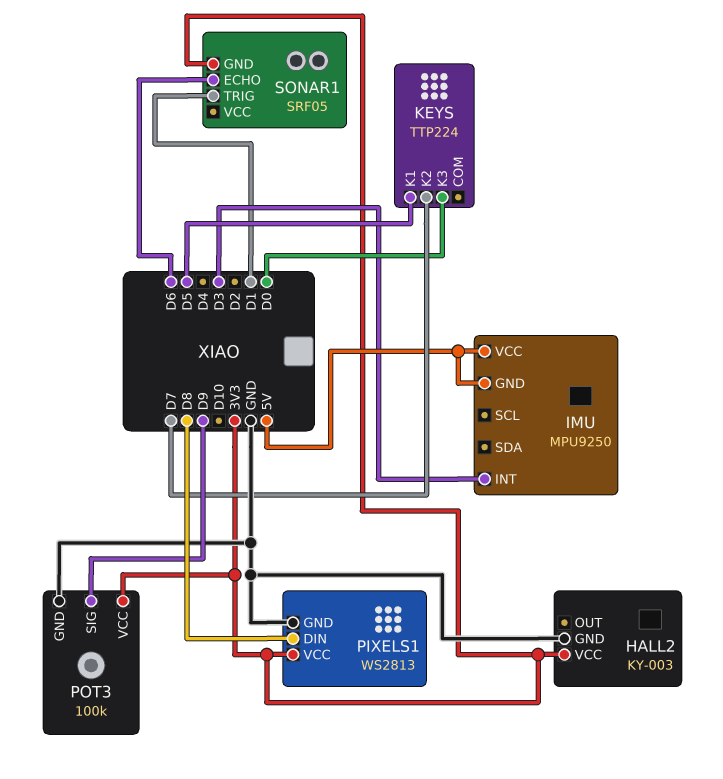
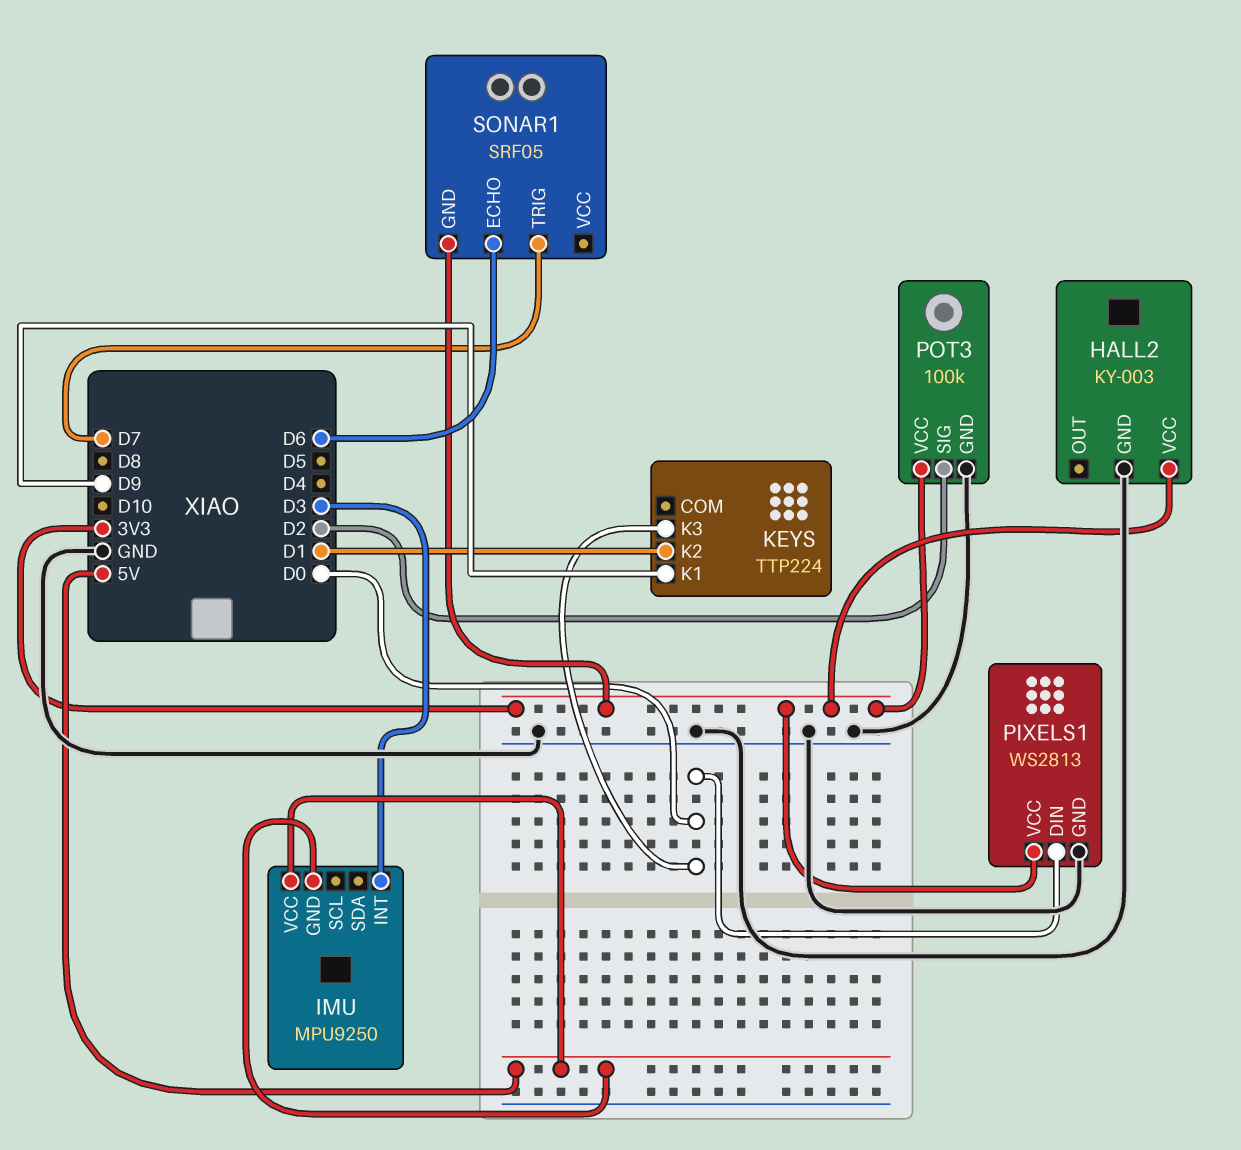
KEYS pin K1: D5 -> D9
KEYS pin K2: D7 -> D1
PIXELS1 pin DIN: D8 -> D0
POT3 pin SIG: D9 -> D2
SONAR1 pin TRIG: D1 -> D7

